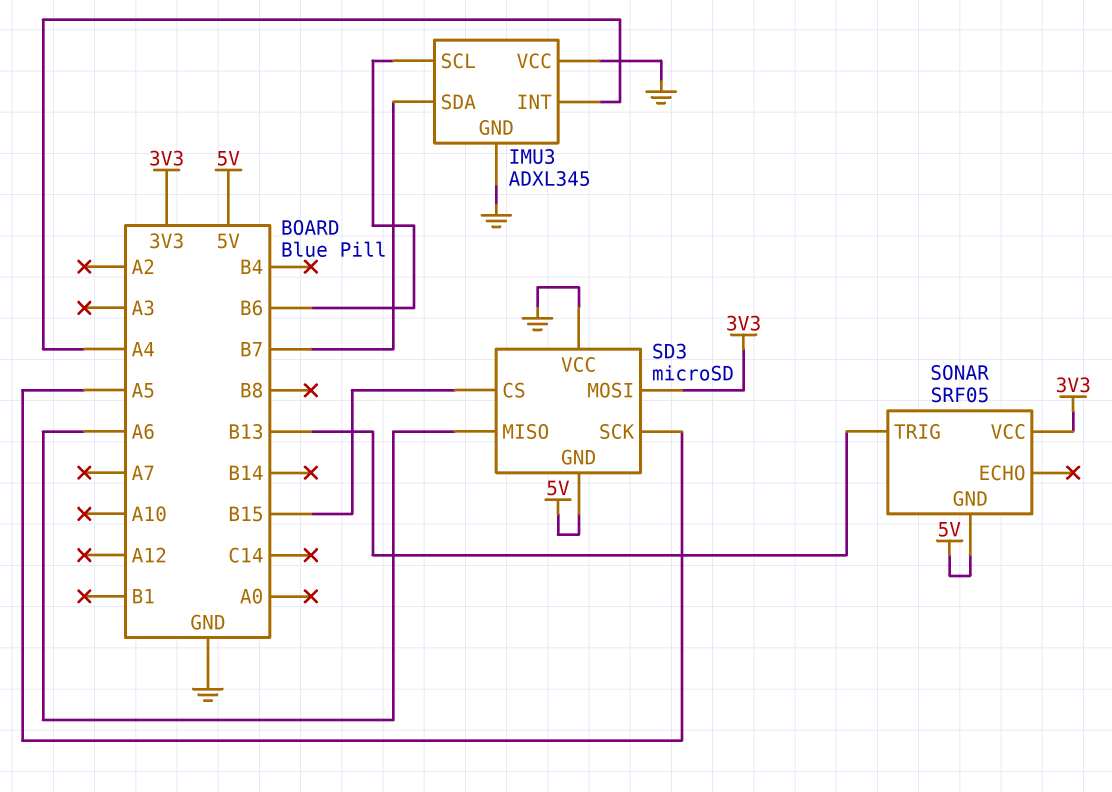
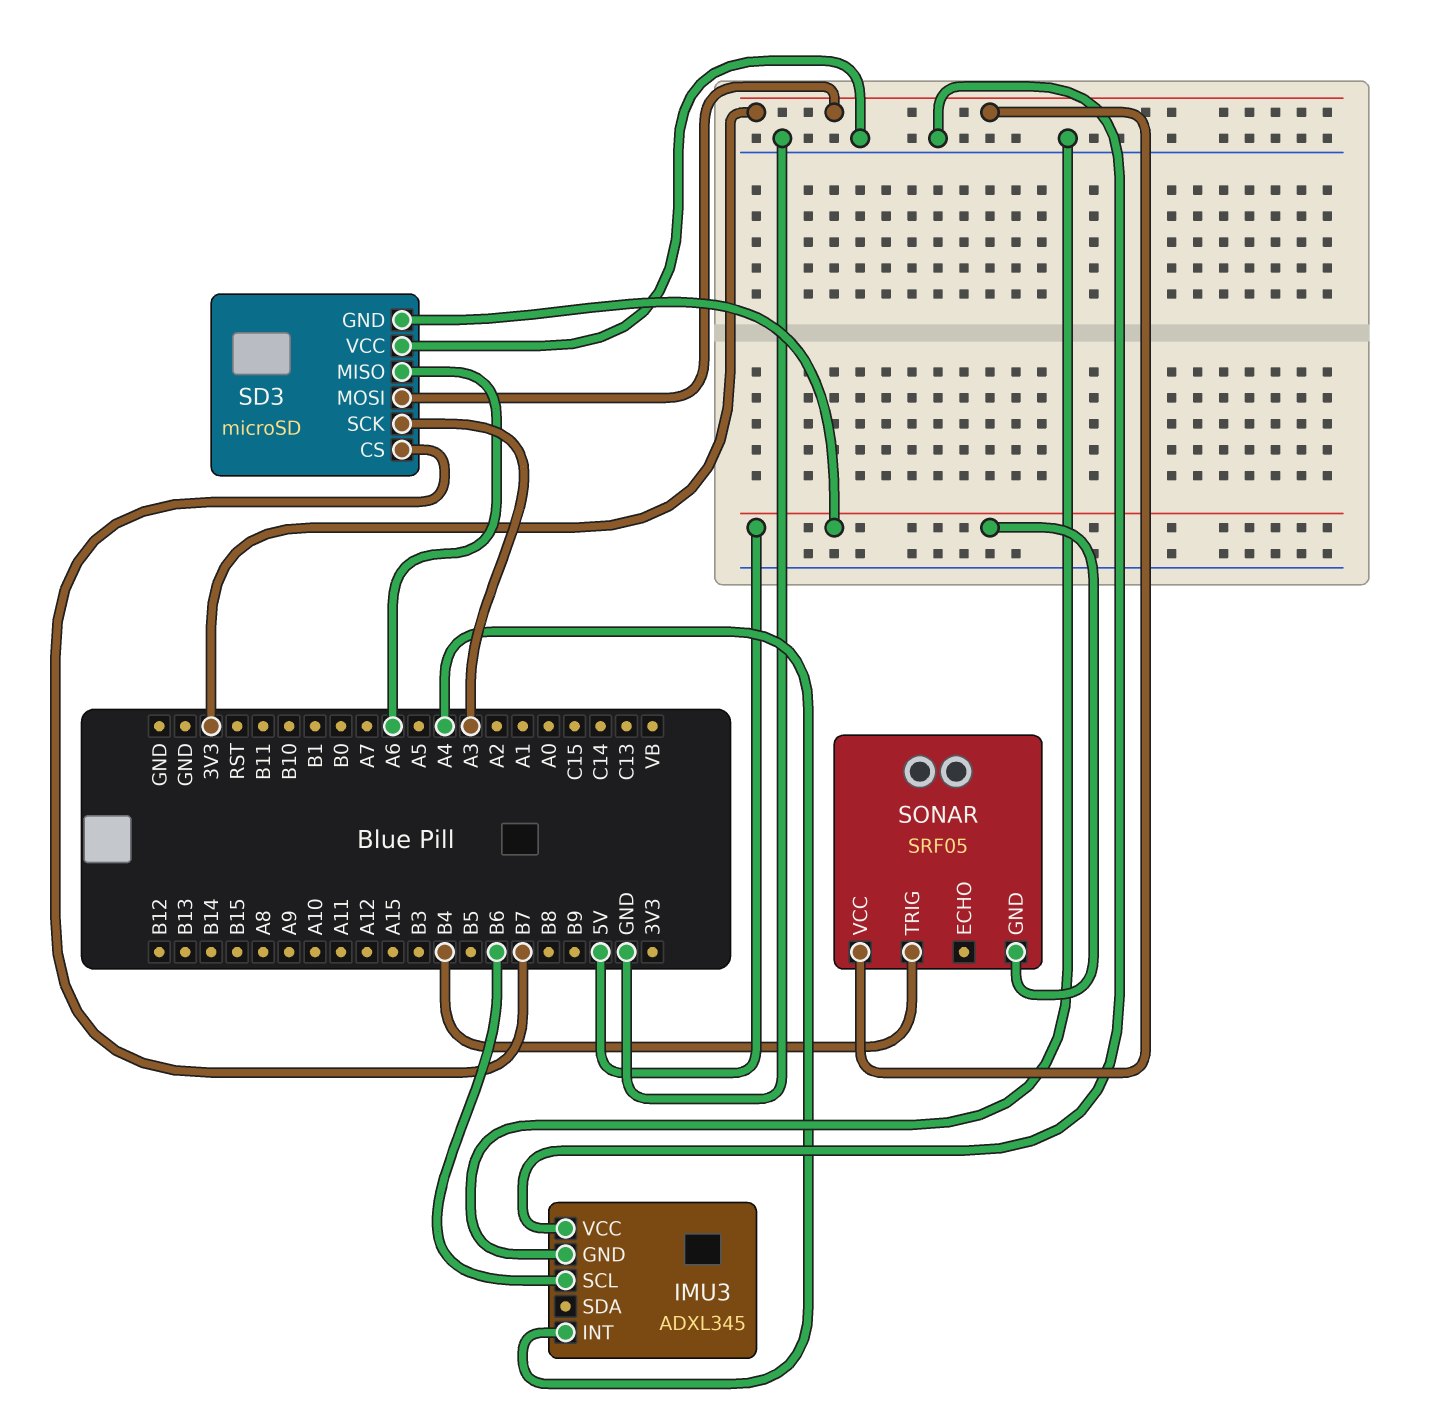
IMU3 pin SDA: B7 -> none
SD3 pin CS: B15 -> B7
SD3 pin SCK: A5 -> A3
SONAR pin TRIG: B13 -> B4

